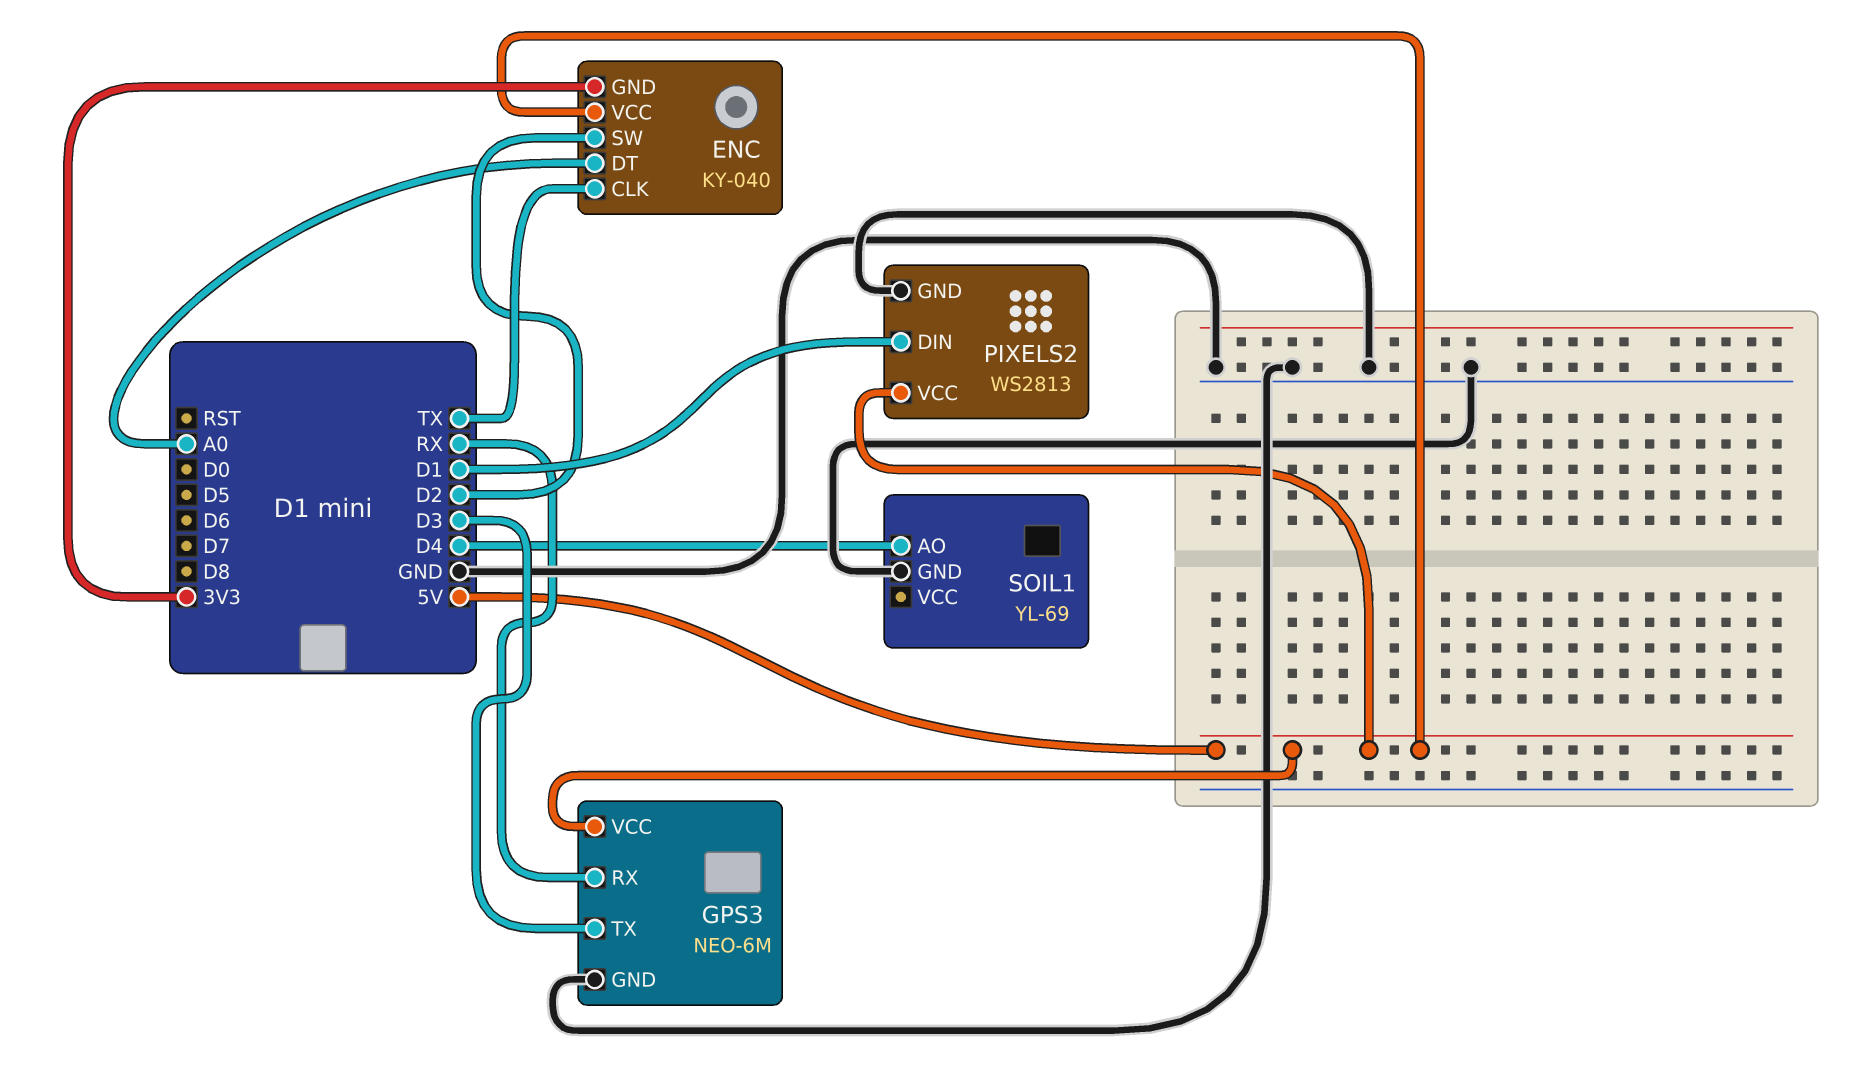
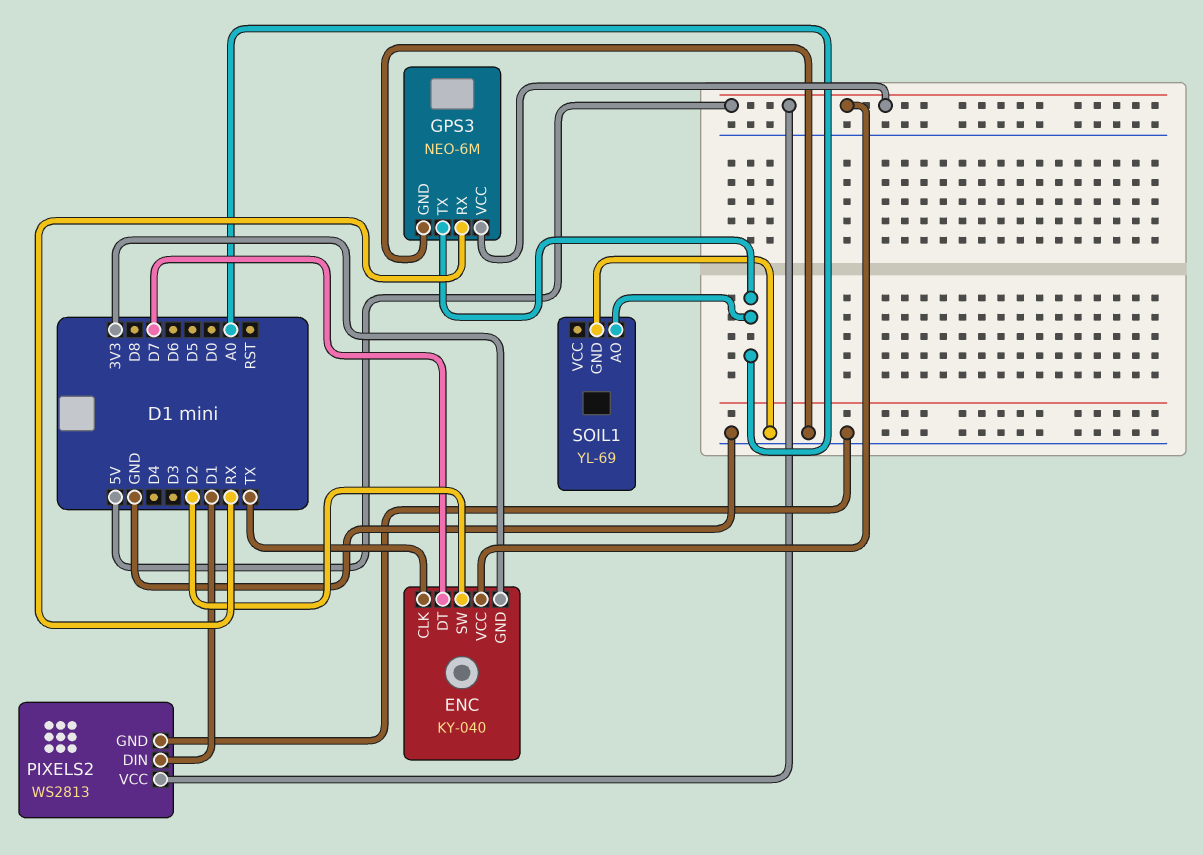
ENC pin DT: A0 -> D7
GPS3 pin TX: D3 -> A0
SOIL1 pin AO: D4 -> A0

